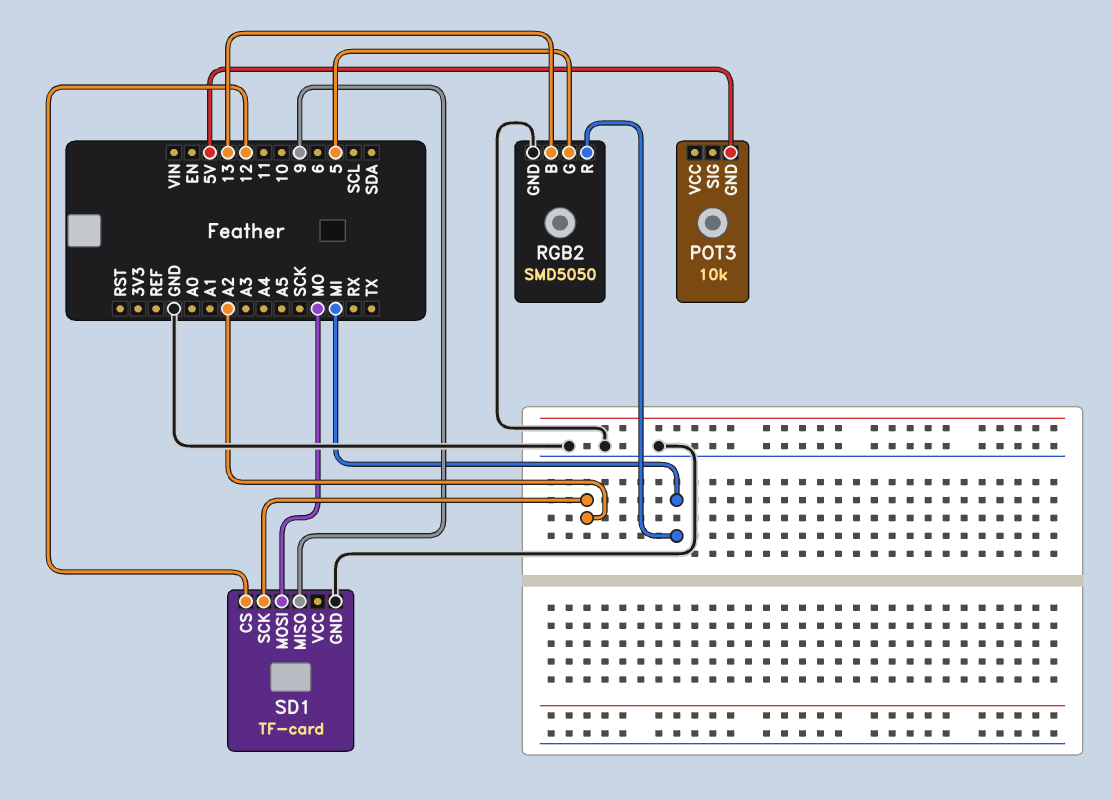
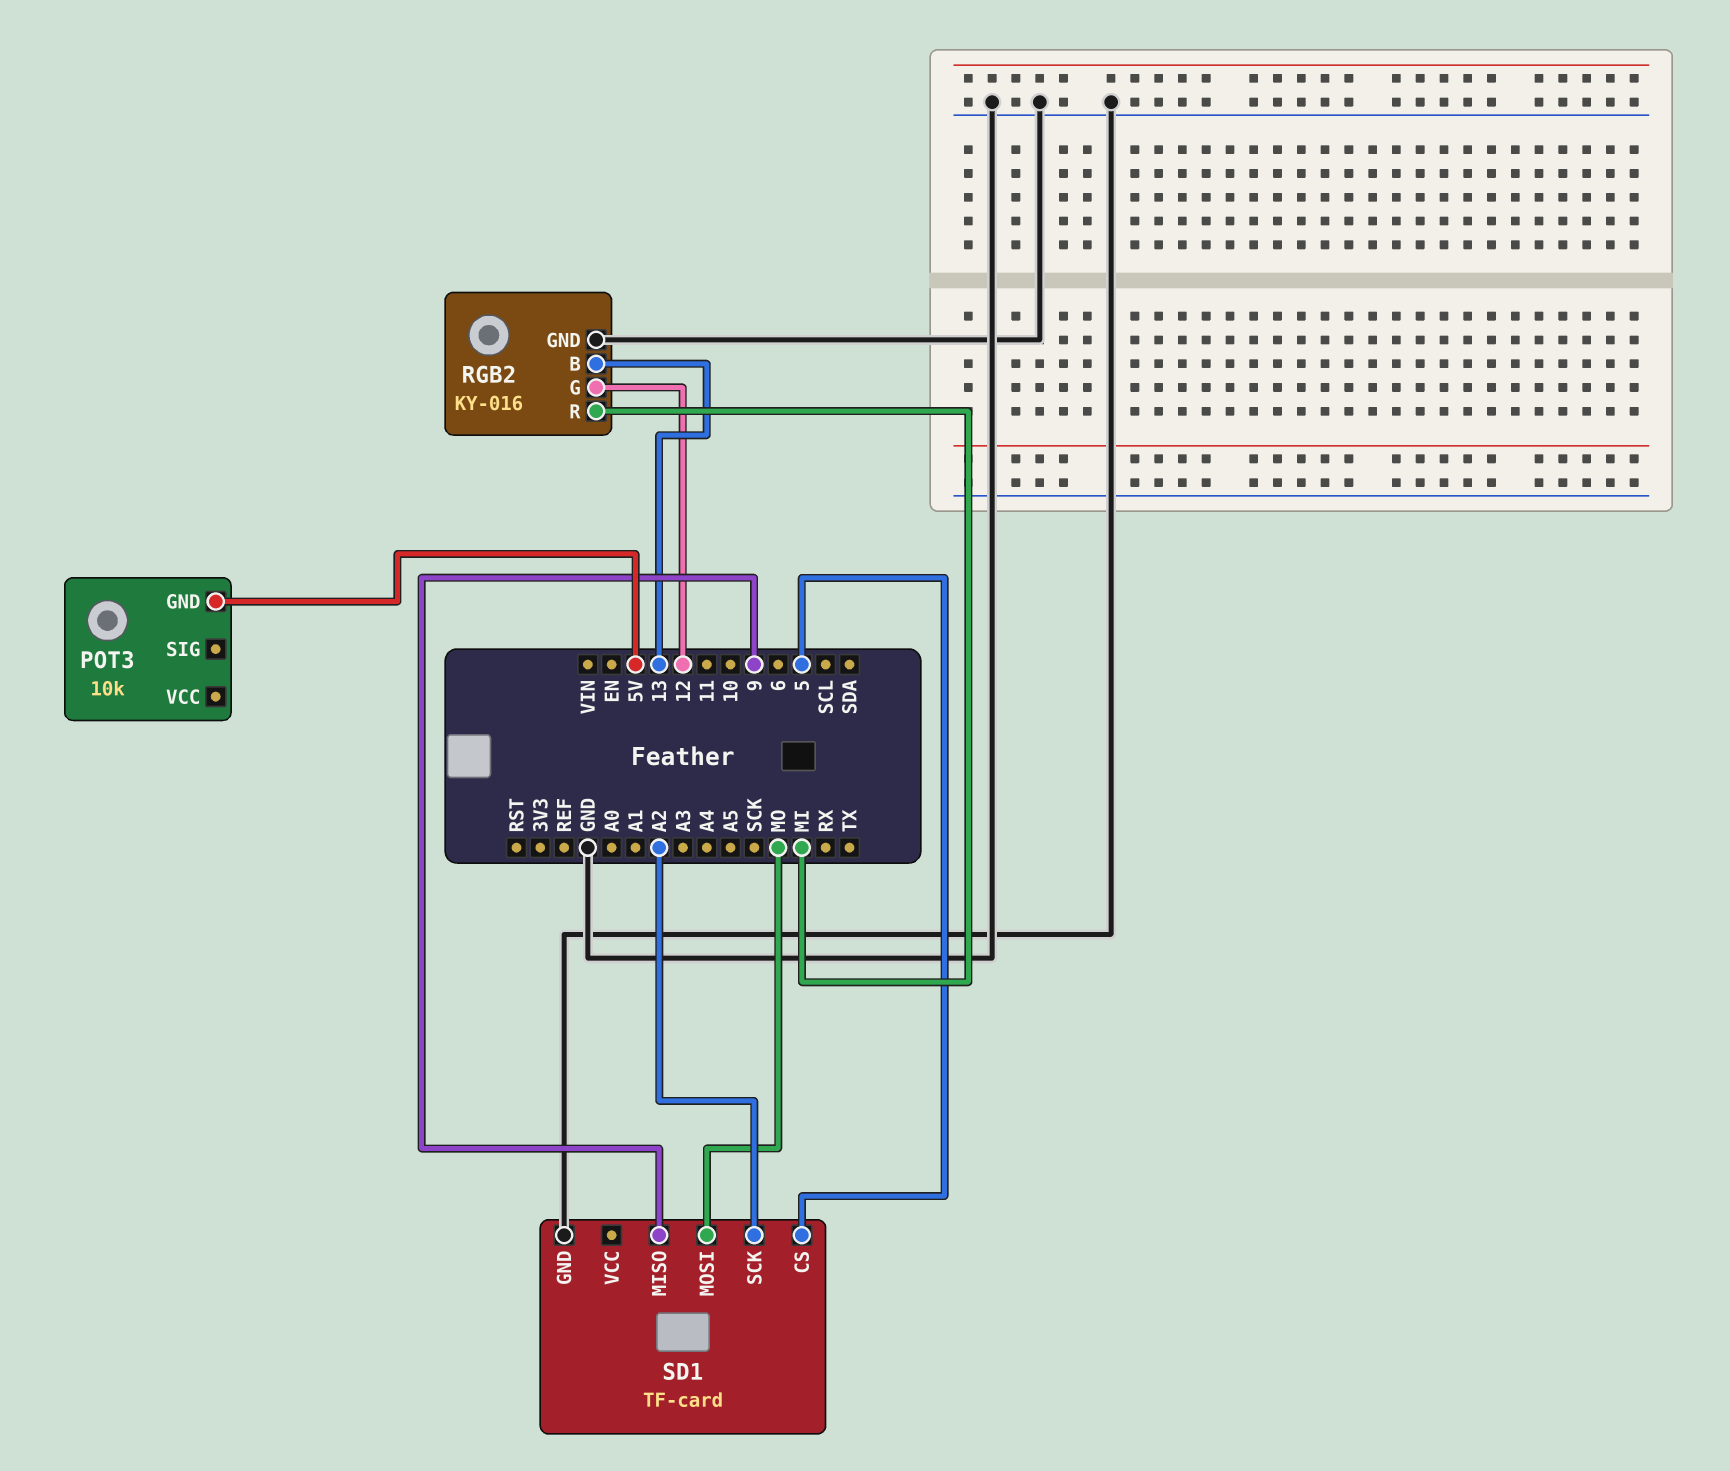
RGB2: SMD5050 -> KY-016
RGB2 pin G: 5 -> 12
SD1 pin CS: 12 -> 5

